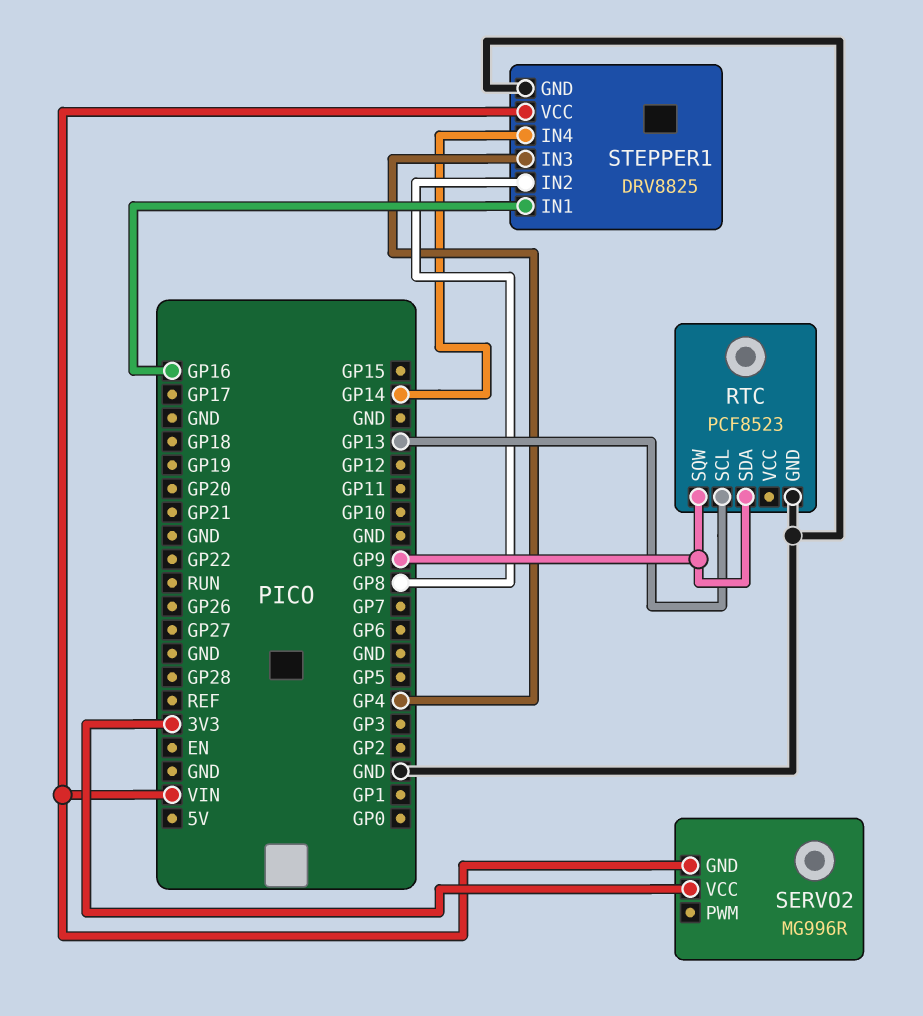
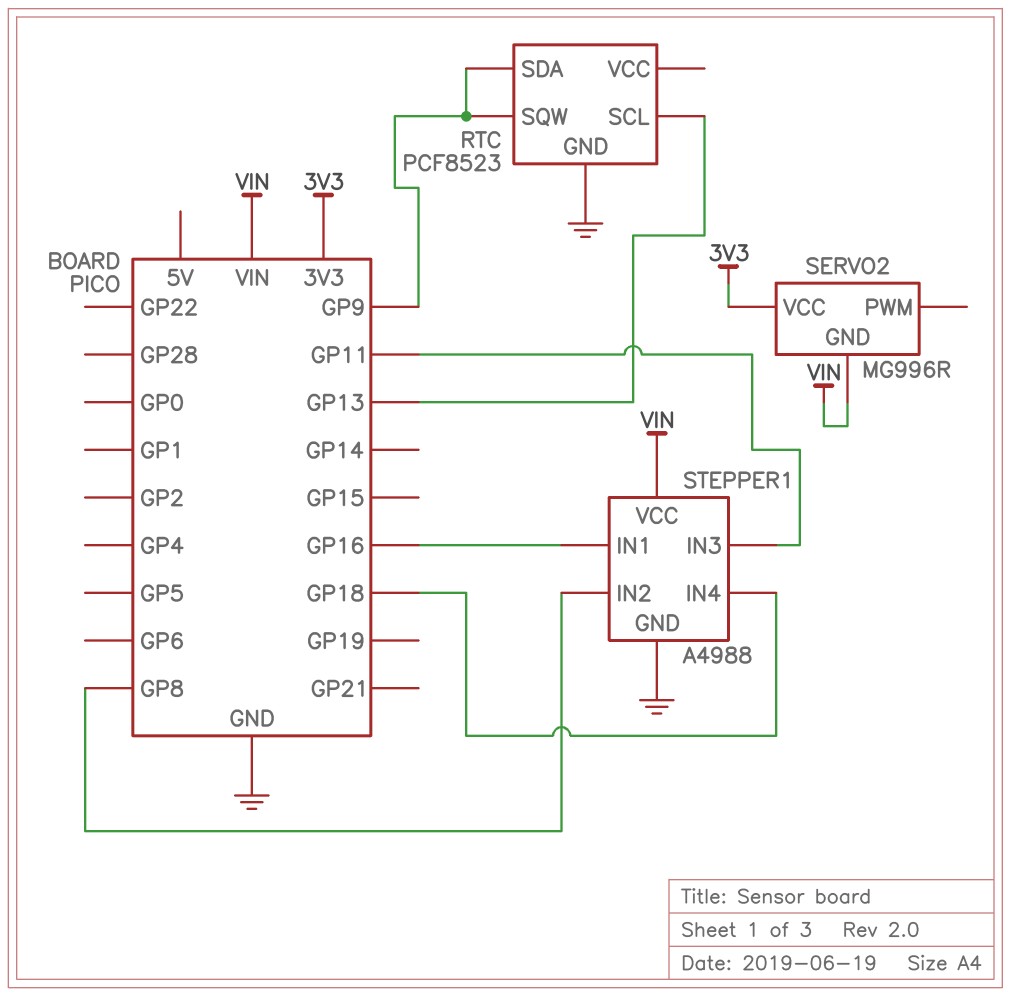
STEPPER1: DRV8825 -> A4988
STEPPER1 pin IN3: GP4 -> GP11
STEPPER1 pin IN4: GP14 -> GP18

